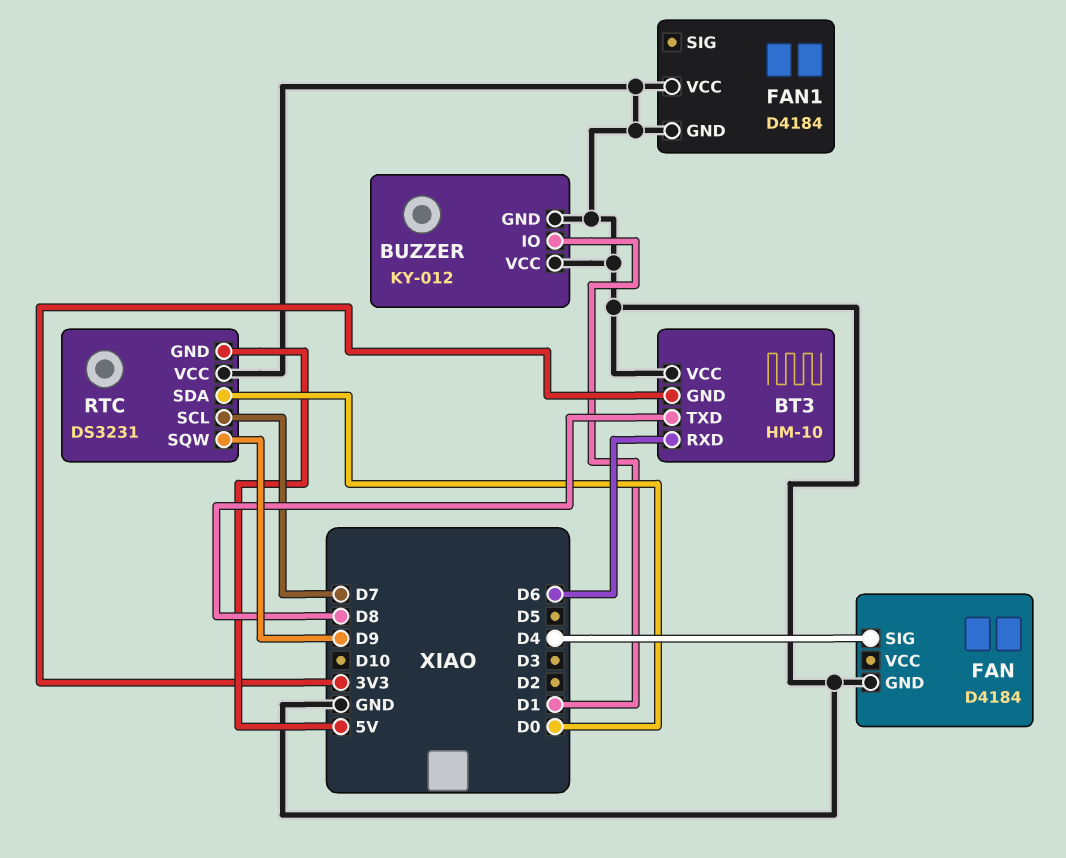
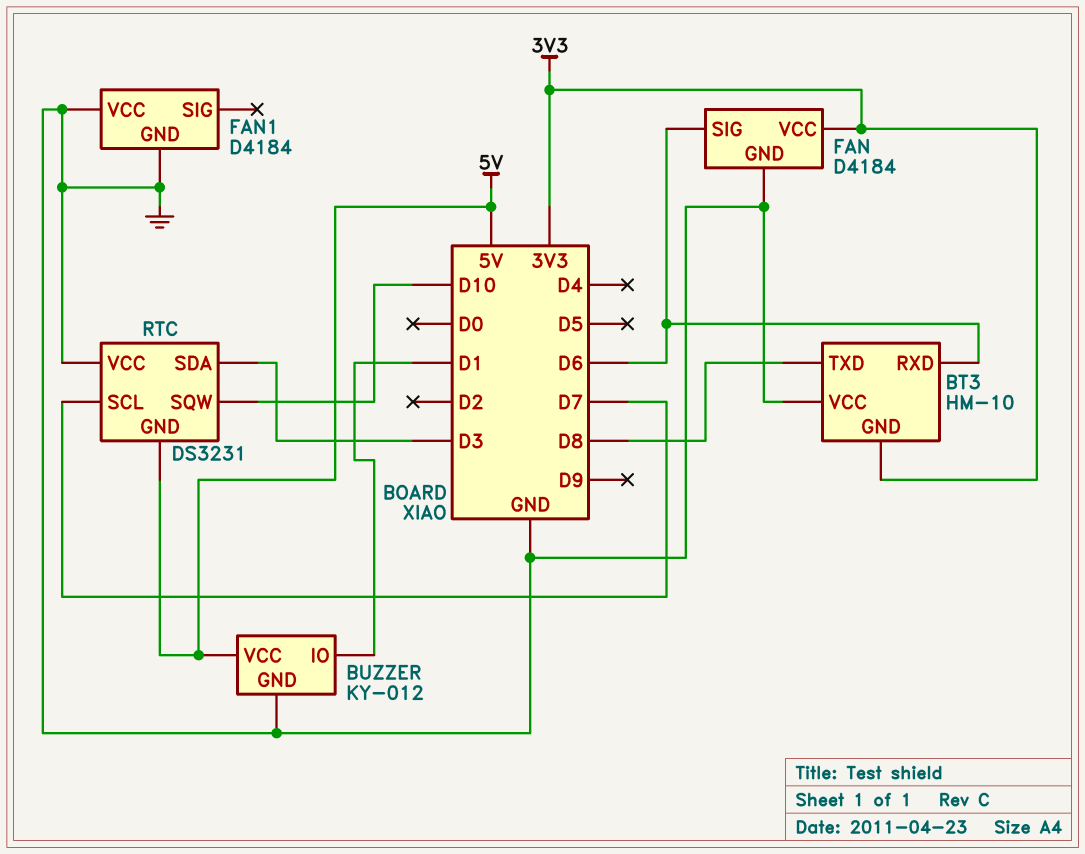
BUZZER pin VCC: GND -> 5V
FAN pin SIG: D4 -> D6
FAN pin VCC: none -> 3V3
RTC pin SDA: D0 -> D3
RTC pin SQW: D9 -> D10

